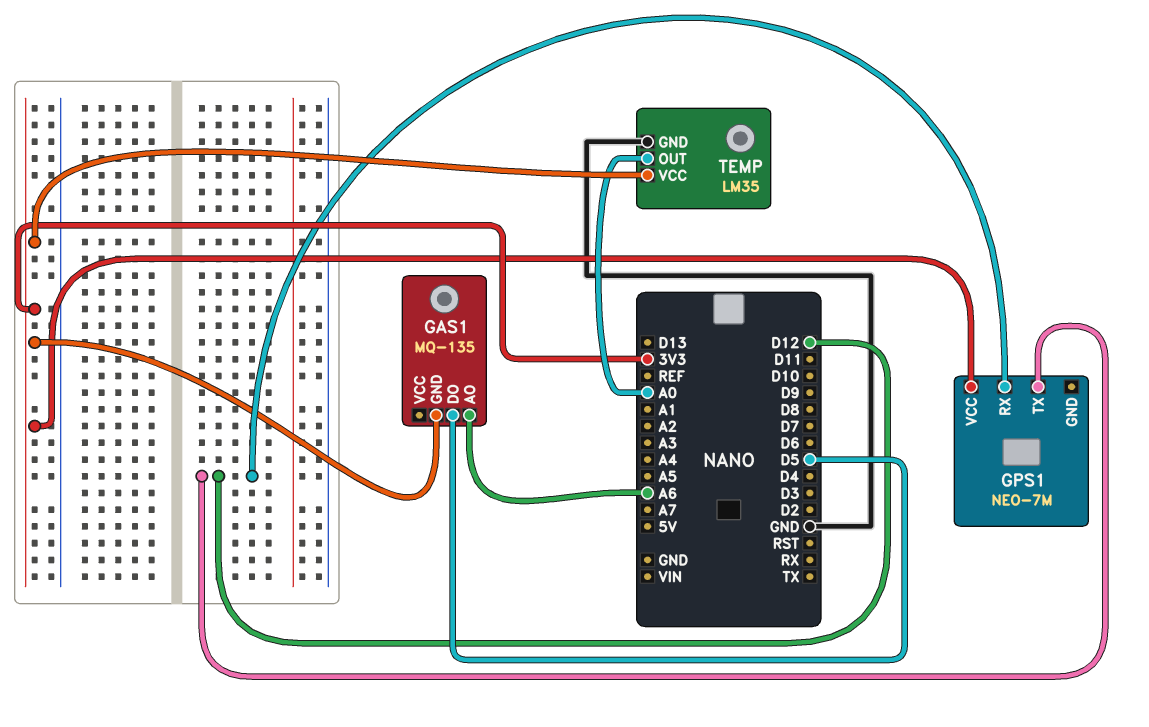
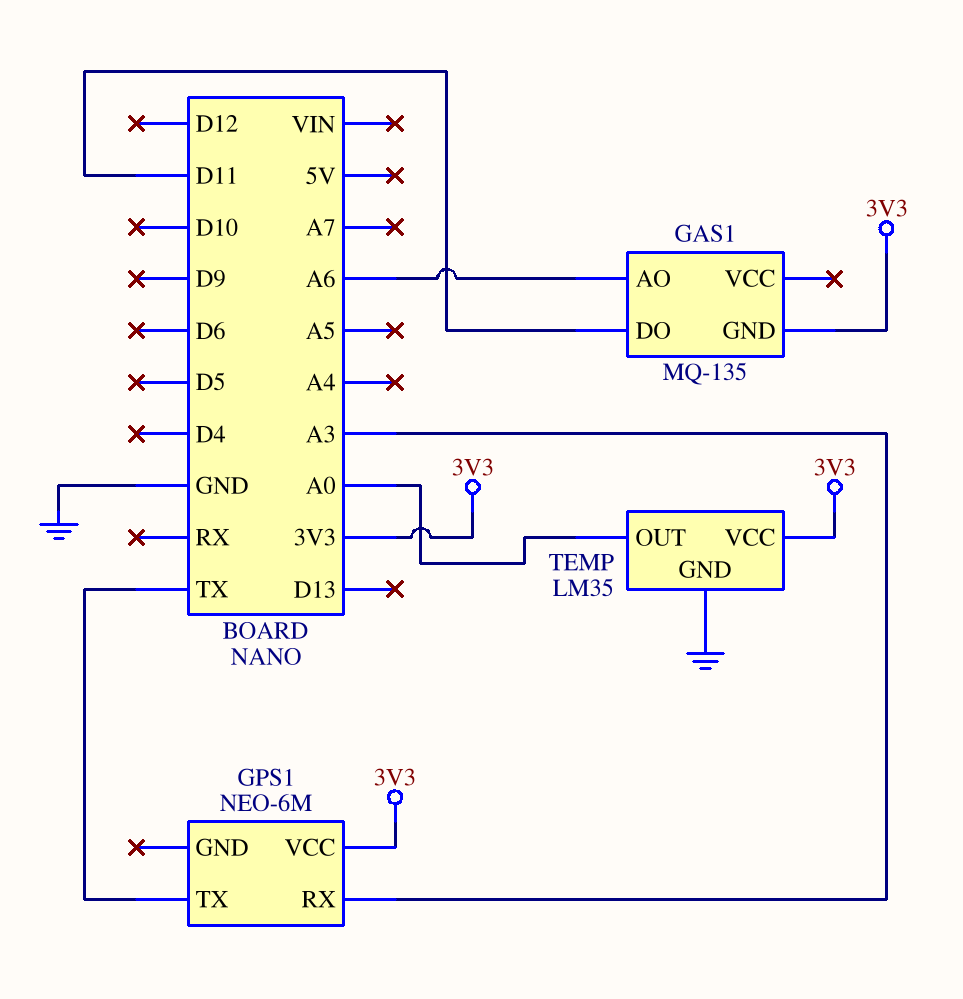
GAS1 pin DO: D5 -> D11
GPS1: NEO-7M -> NEO-6M
GPS1 pin RX: D12 -> A3
GPS1 pin TX: D12 -> TX

